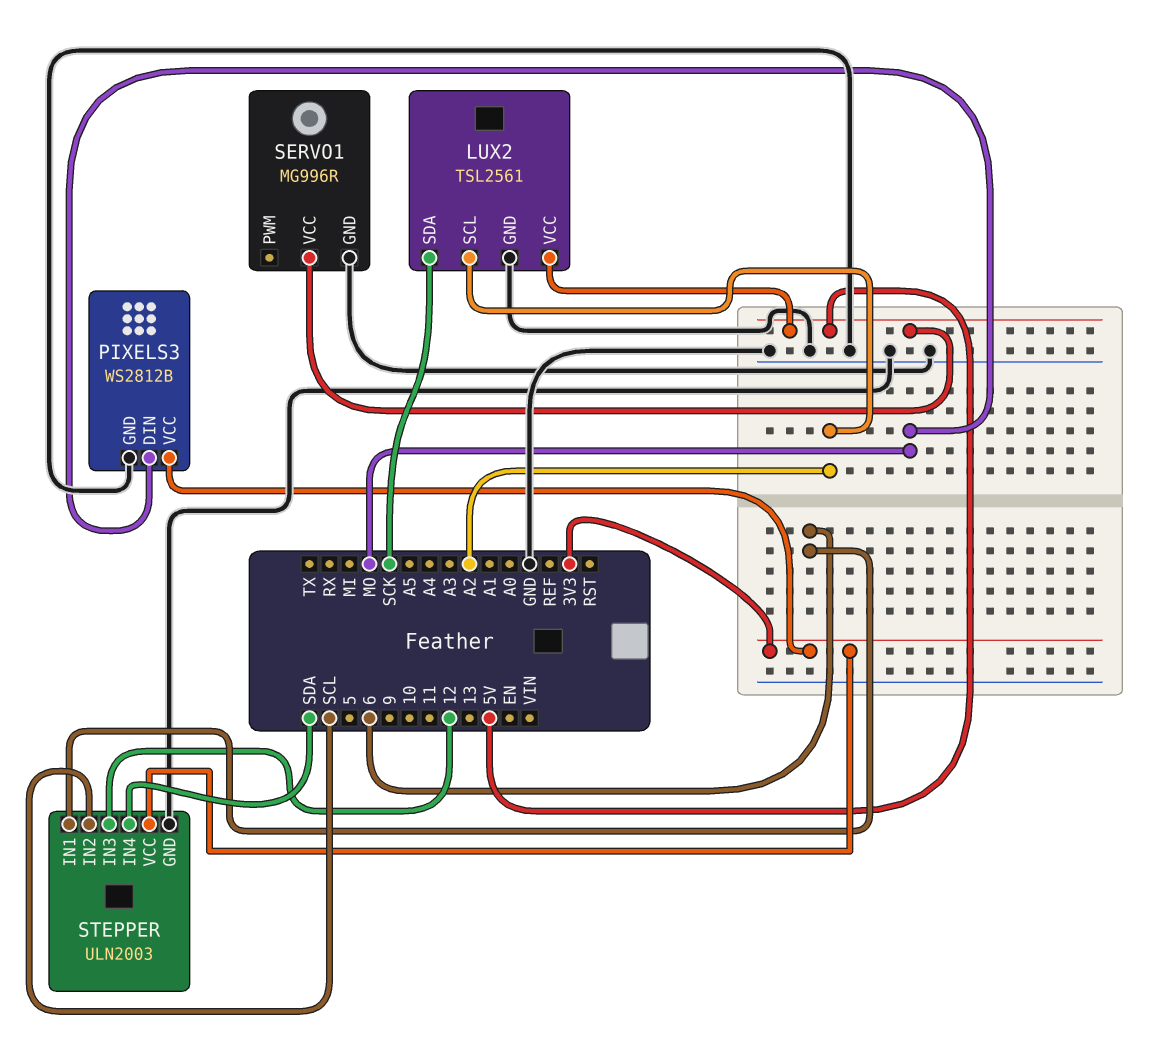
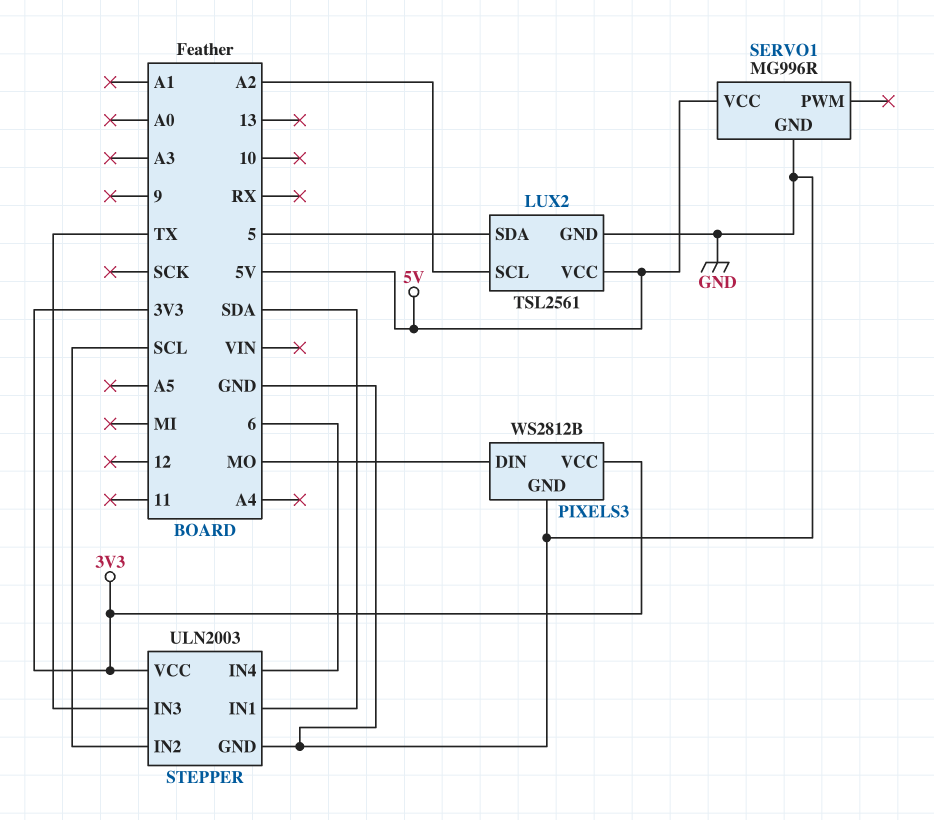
LUX2 pin SDA: SCK -> 5
STEPPER pin IN1: 6 -> SDA
STEPPER pin IN3: 12 -> TX
STEPPER pin IN4: SDA -> 6

